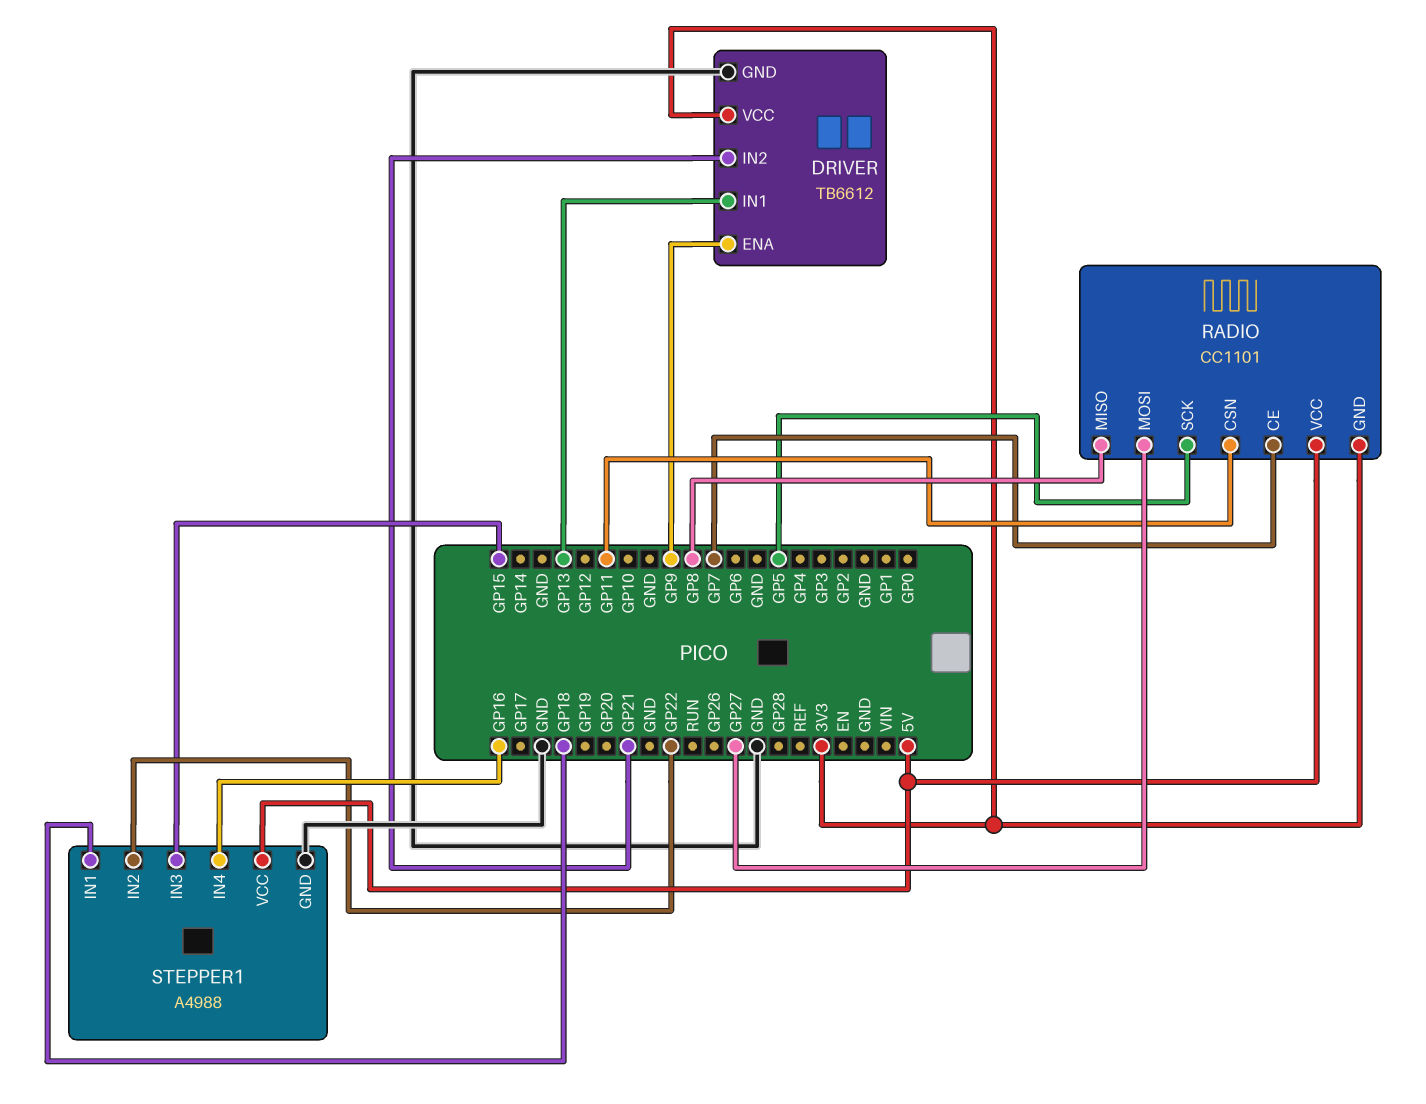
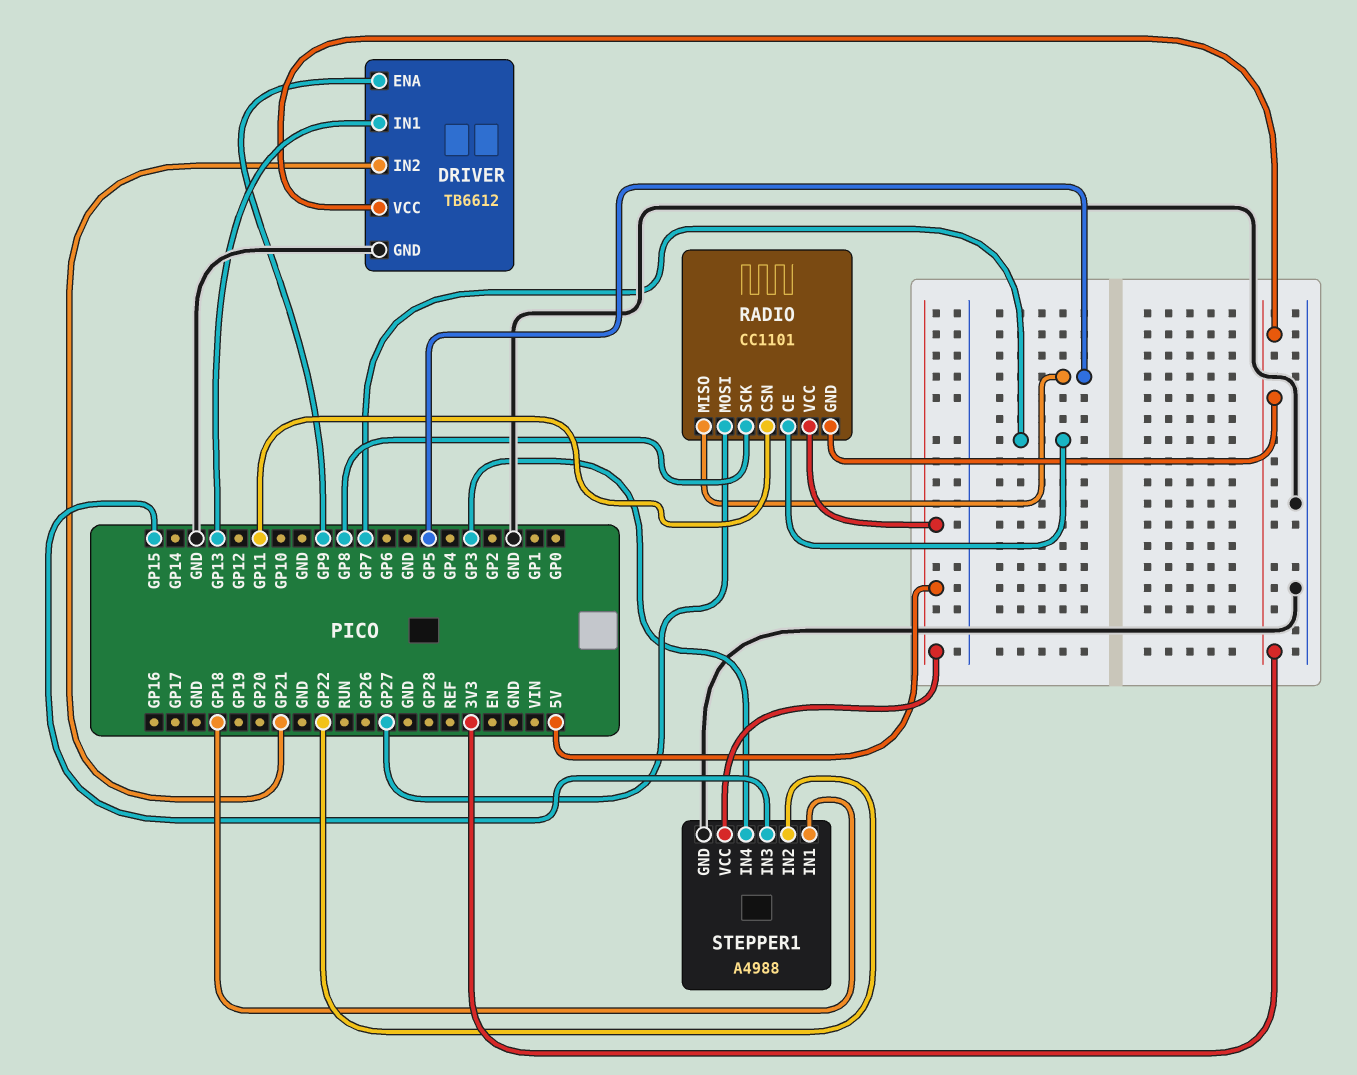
RADIO pin MISO: GP8 -> GP5
RADIO pin SCK: GP5 -> GP8
STEPPER1 pin IN4: GP16 -> GP3

